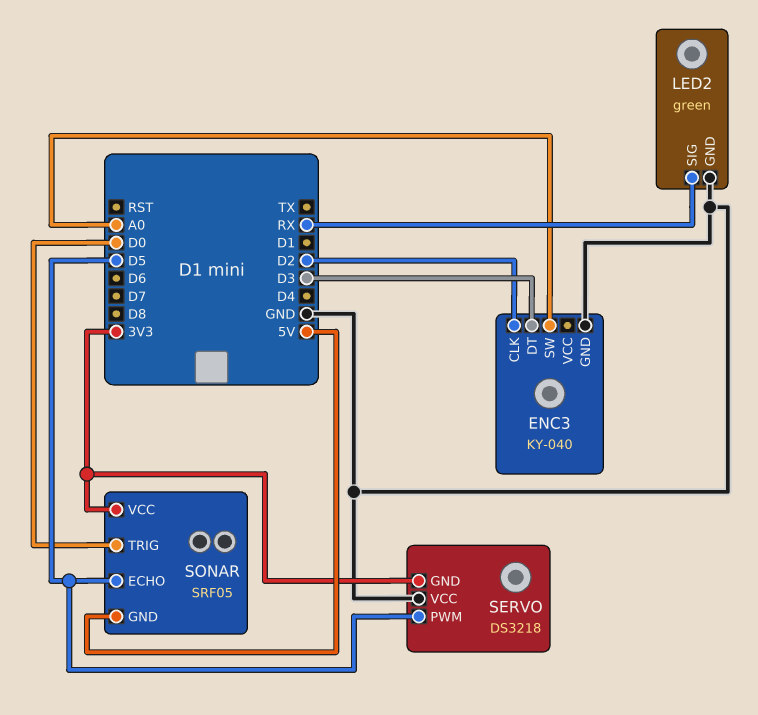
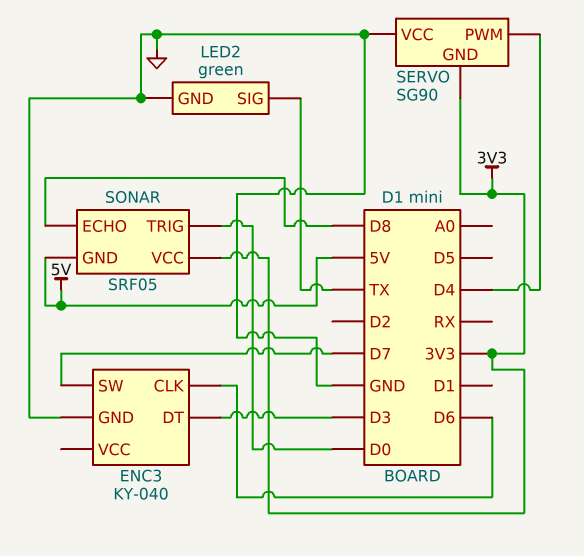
ENC3 pin CLK: D2 -> D6
ENC3 pin SW: A0 -> D7
LED2 pin SIG: RX -> TX
SERVO: DS3218 -> SG90
SERVO pin PWM: D5 -> D4
SONAR pin ECHO: D5 -> D8

